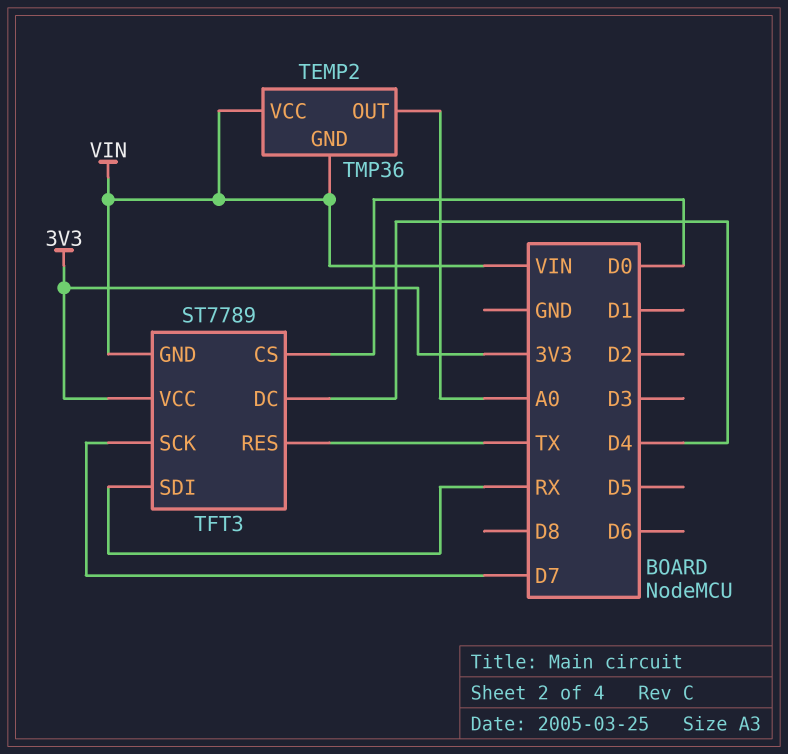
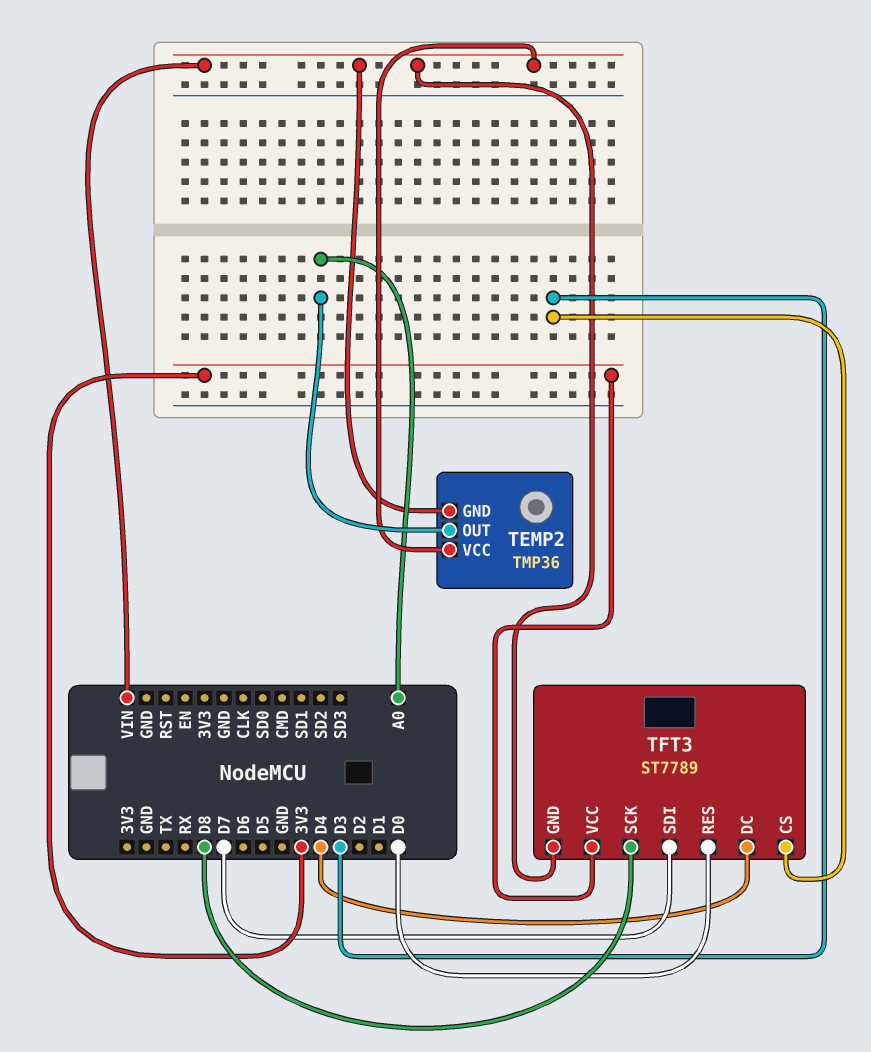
TFT3 pin CS: D0 -> D3
TFT3 pin RES: TX -> D0
TFT3 pin SCK: D7 -> D8
TFT3 pin SDI: RX -> D7

